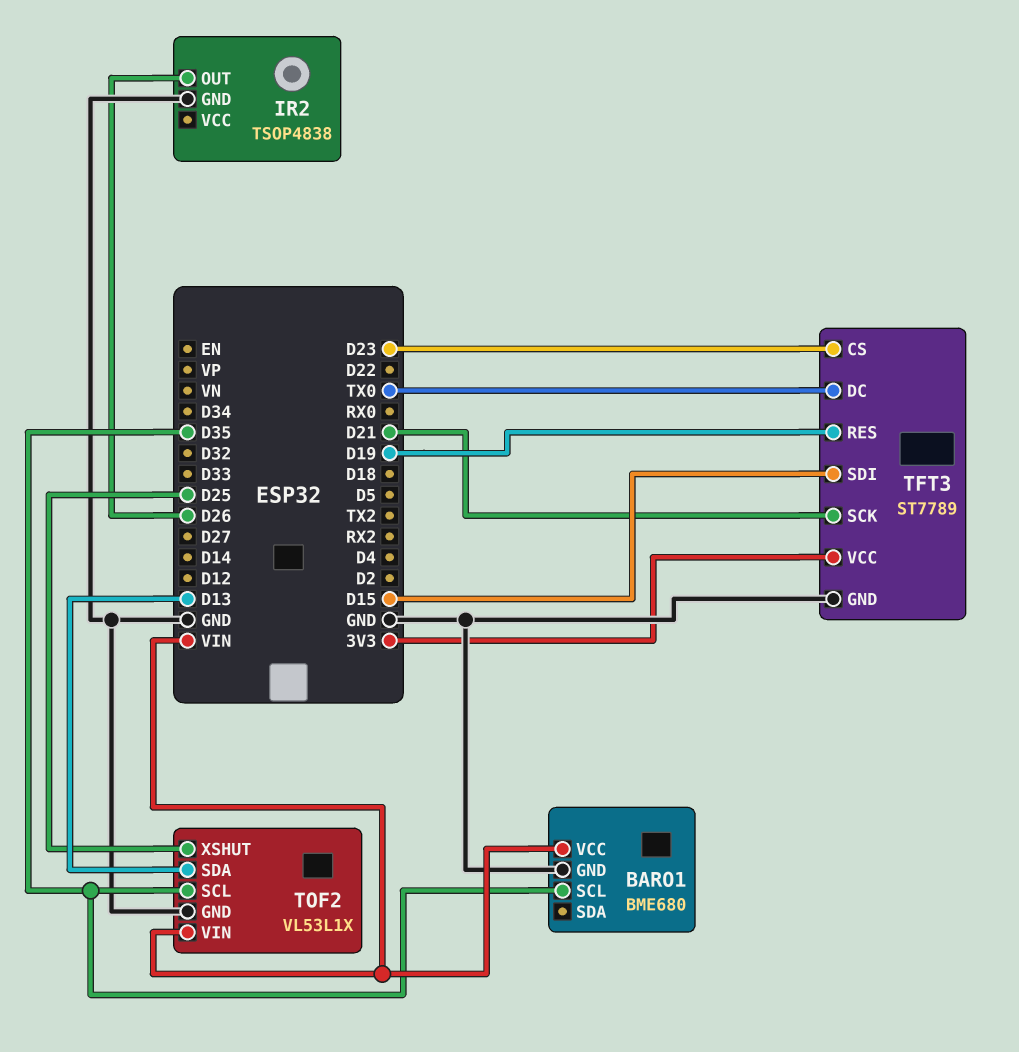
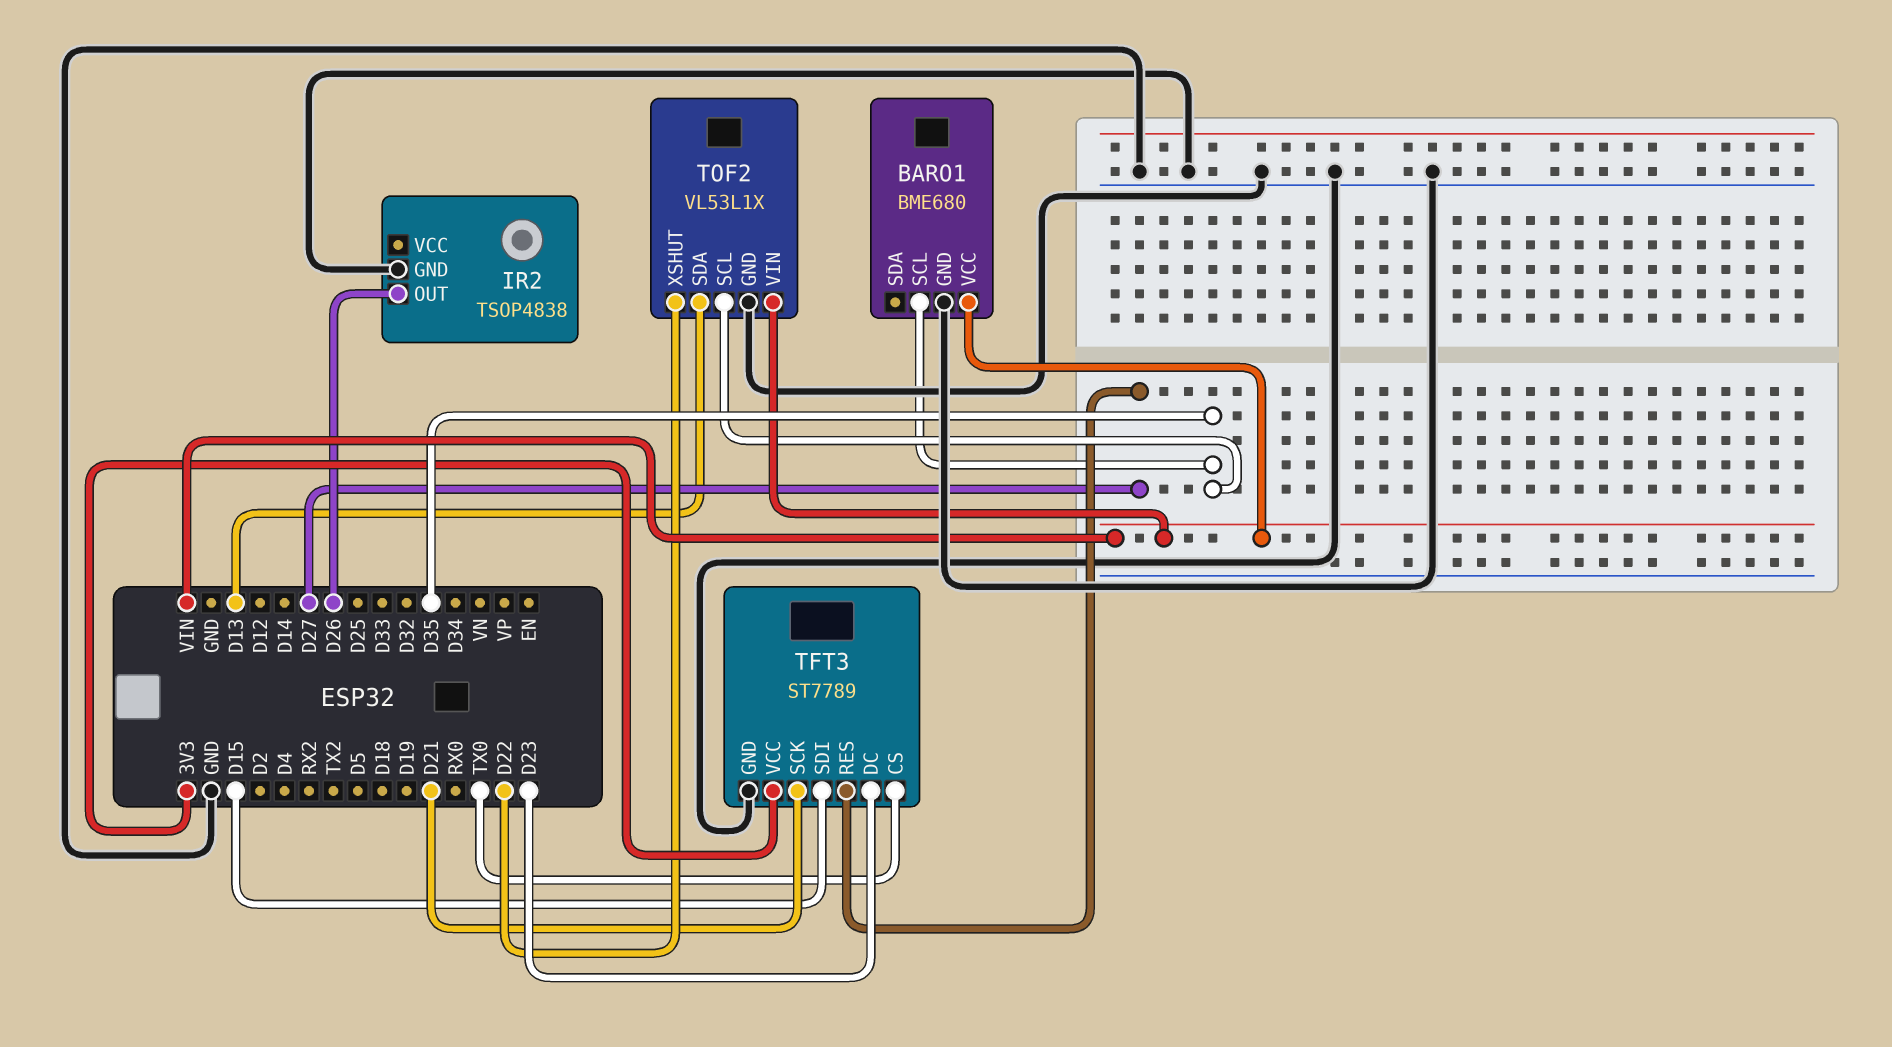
TFT3 pin CS: D23 -> TX0
TFT3 pin DC: TX0 -> D23
TFT3 pin RES: D19 -> D27
TOF2 pin XSHUT: D25 -> D22

